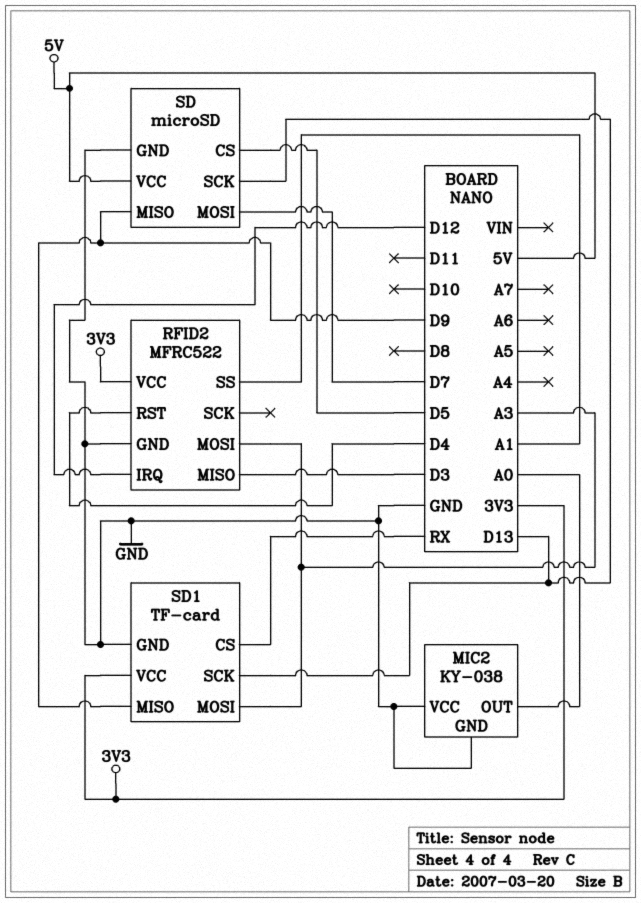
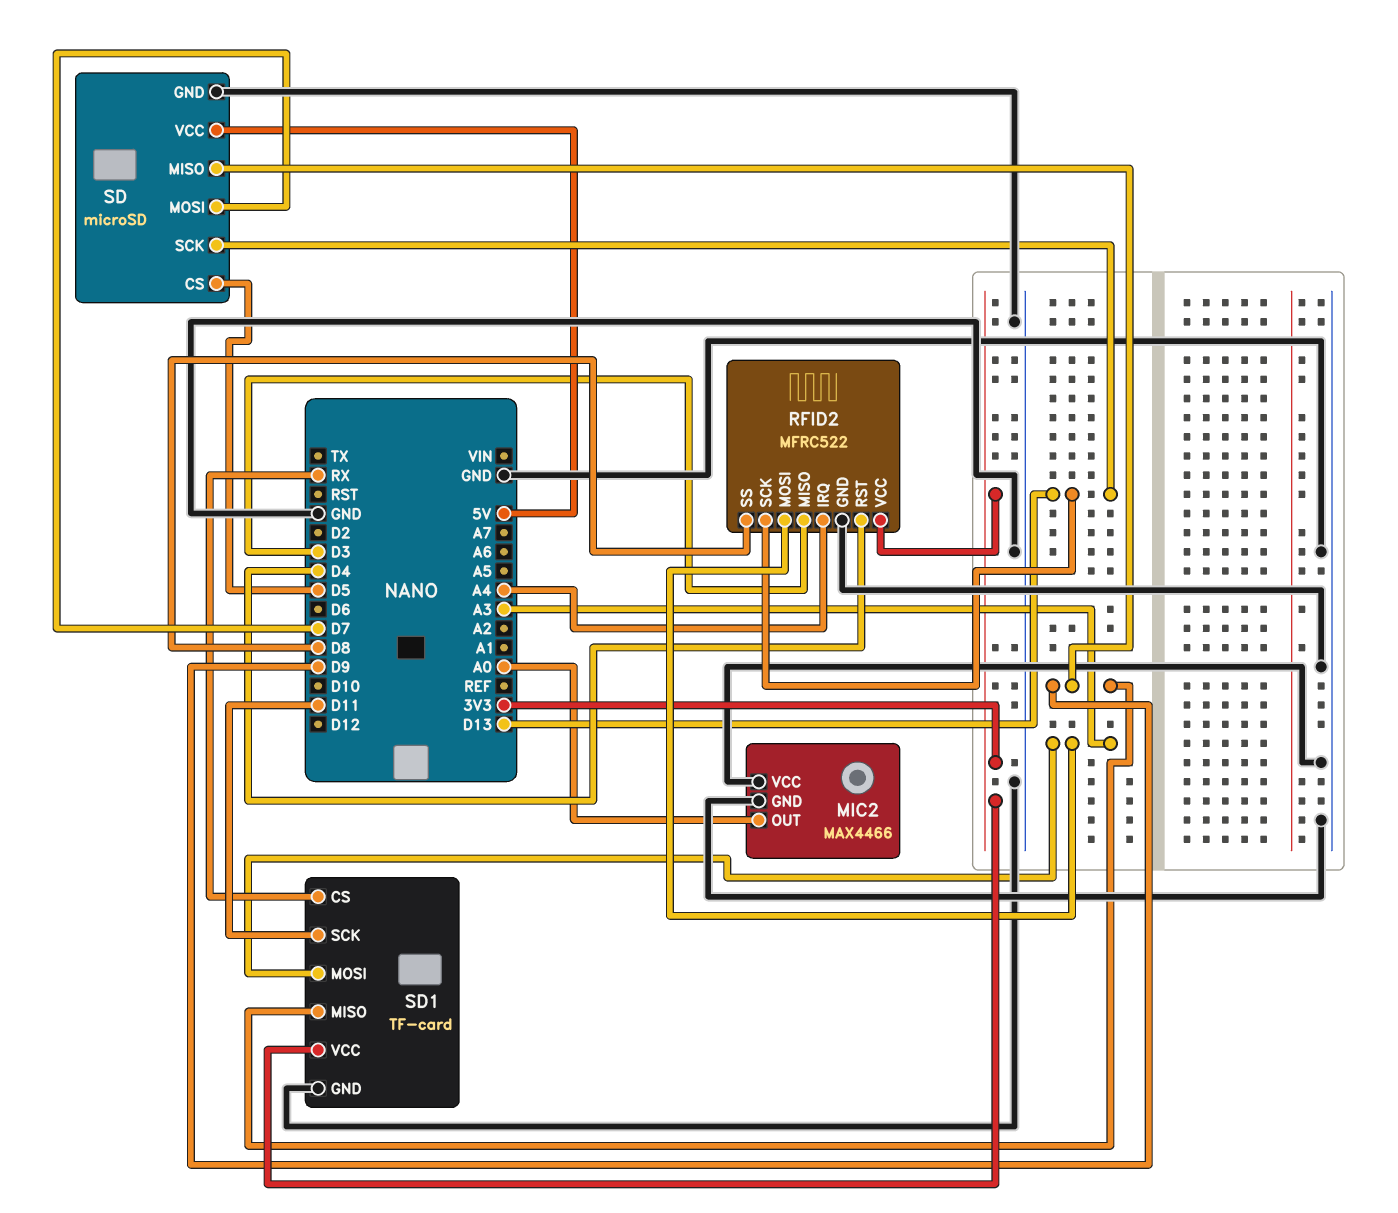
MIC2: KY-038 -> MAX4466
RFID2 pin IRQ: D12 -> A4
RFID2 pin SCK: none -> D13
RFID2 pin SS: A1 -> D8
SD1 pin SCK: D13 -> D11

